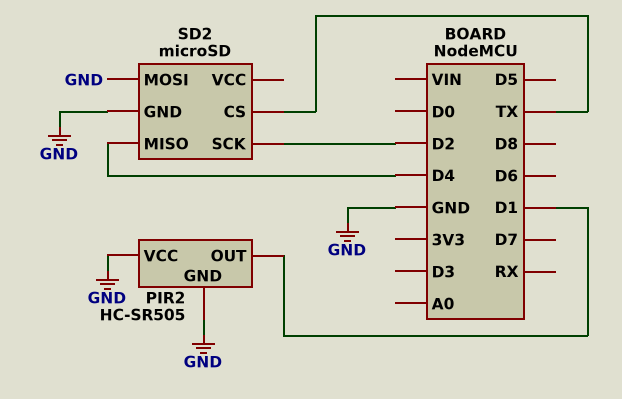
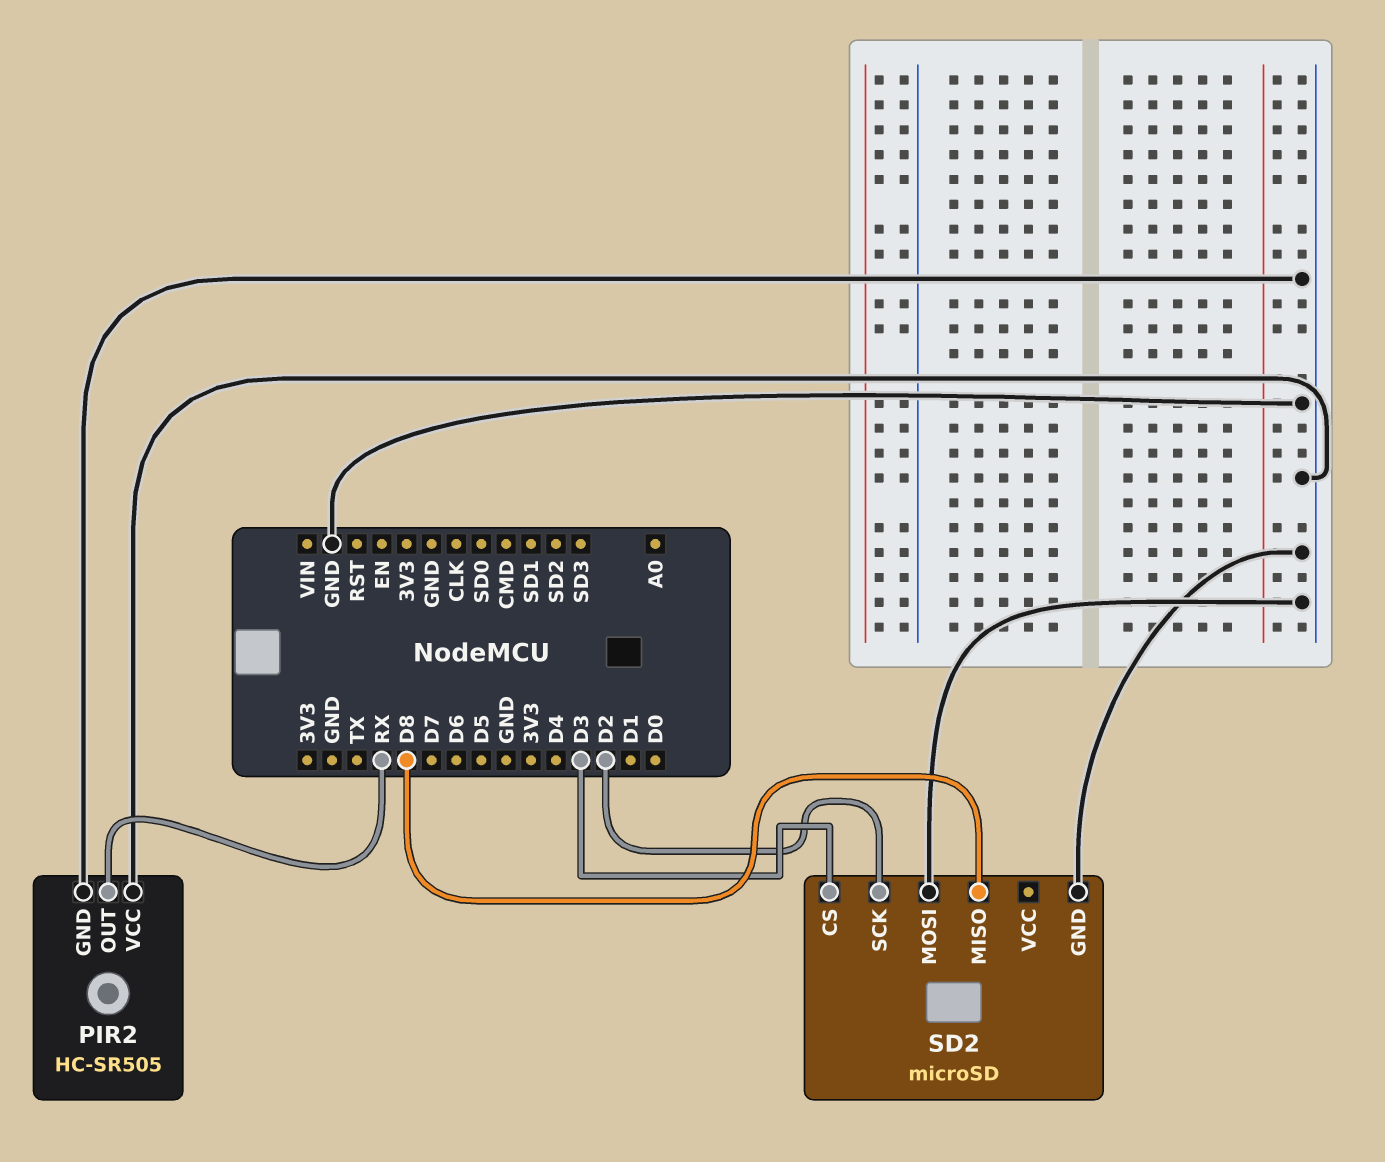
PIR2 pin OUT: D1 -> RX
SD2 pin CS: TX -> D3
SD2 pin MISO: D4 -> D8

